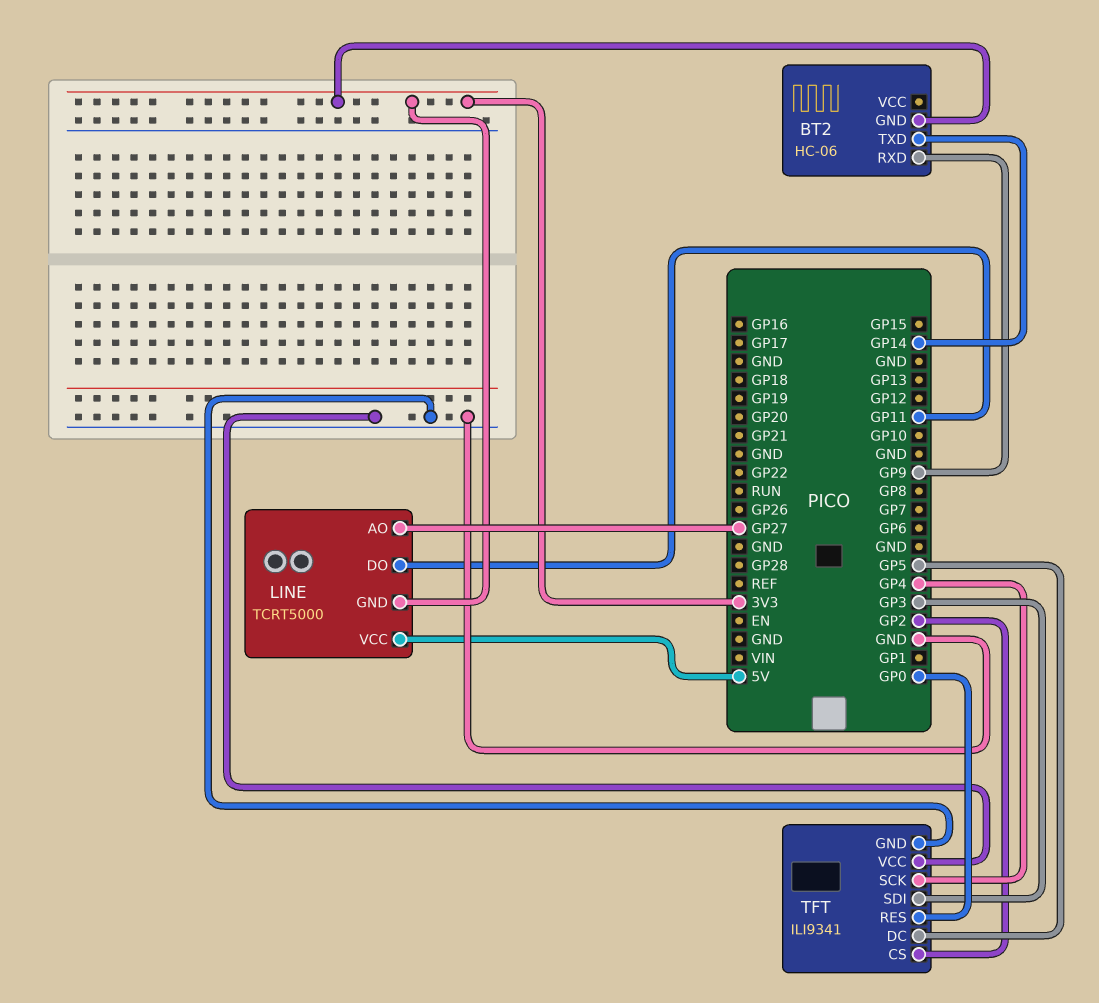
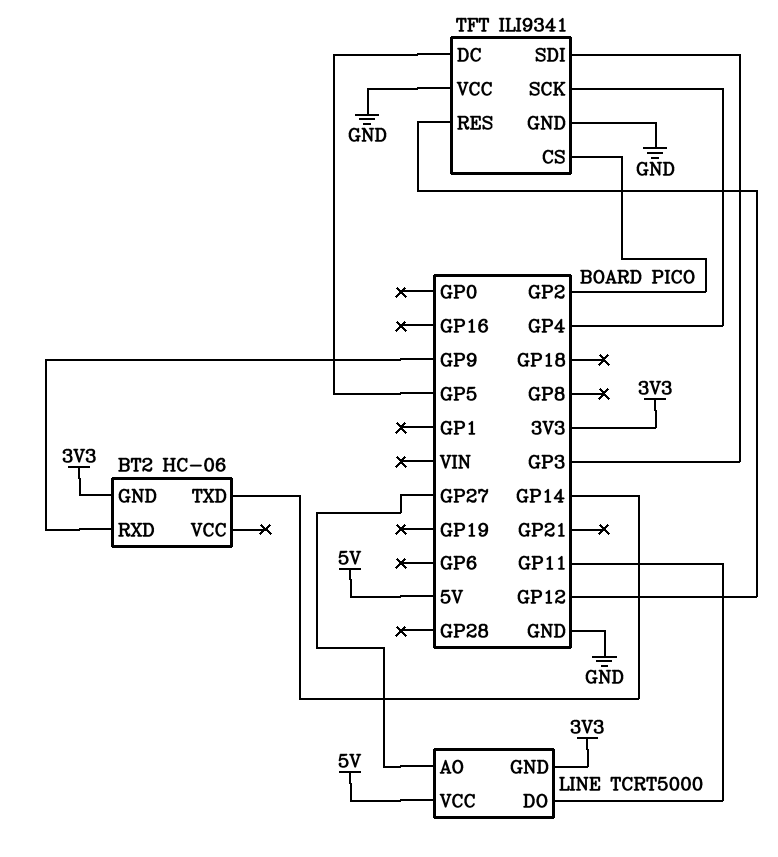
TFT pin RES: GP0 -> GP12

